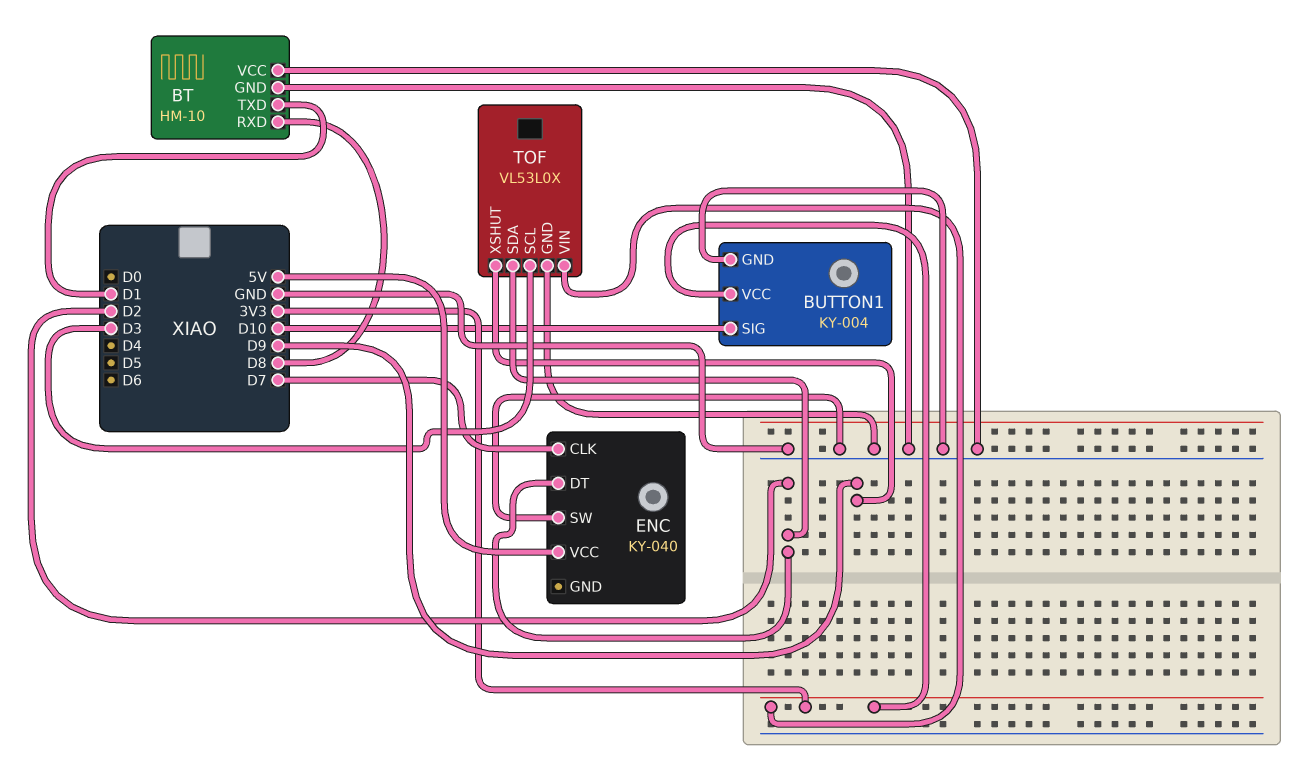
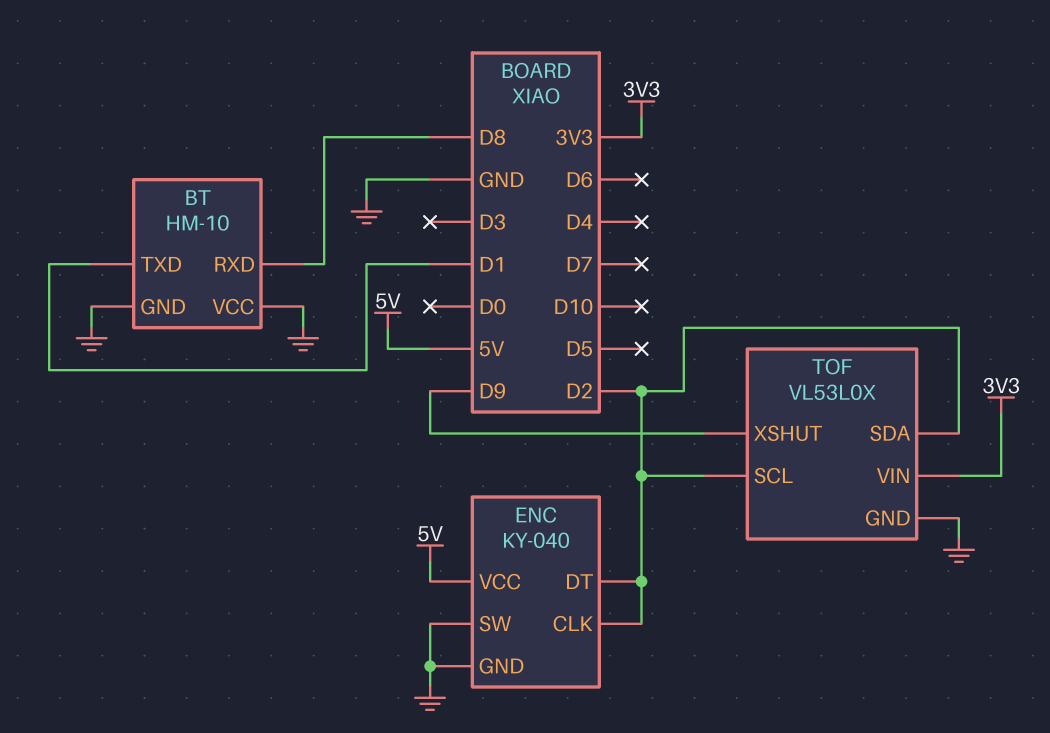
BUTTON1: KY-004 -> none
BUTTON1 pin GND: GND -> none
BUTTON1 pin SIG: D10 -> none
BUTTON1 pin VCC: 3V3 -> none
ENC pin CLK: D7 -> D2
ENC pin GND: none -> GND
TOF pin SCL: D3 -> D2

